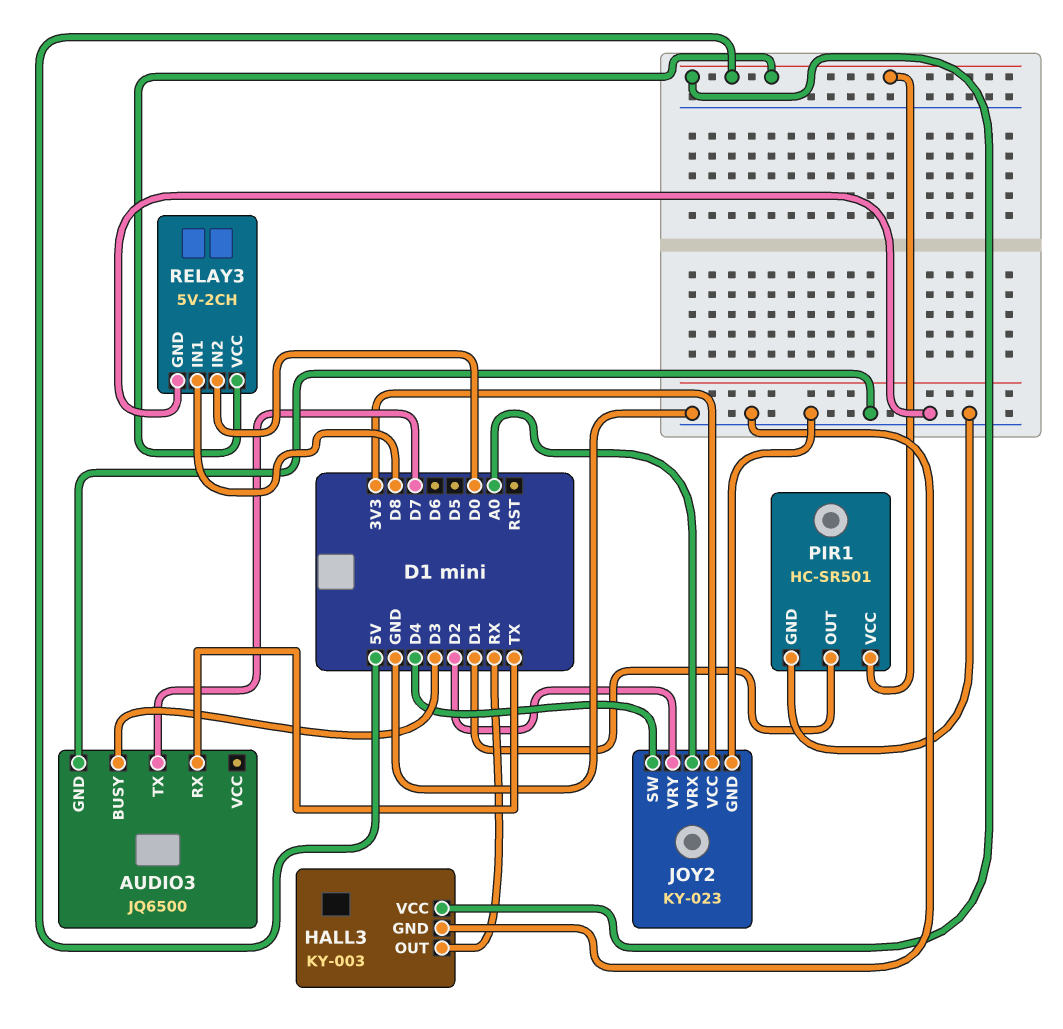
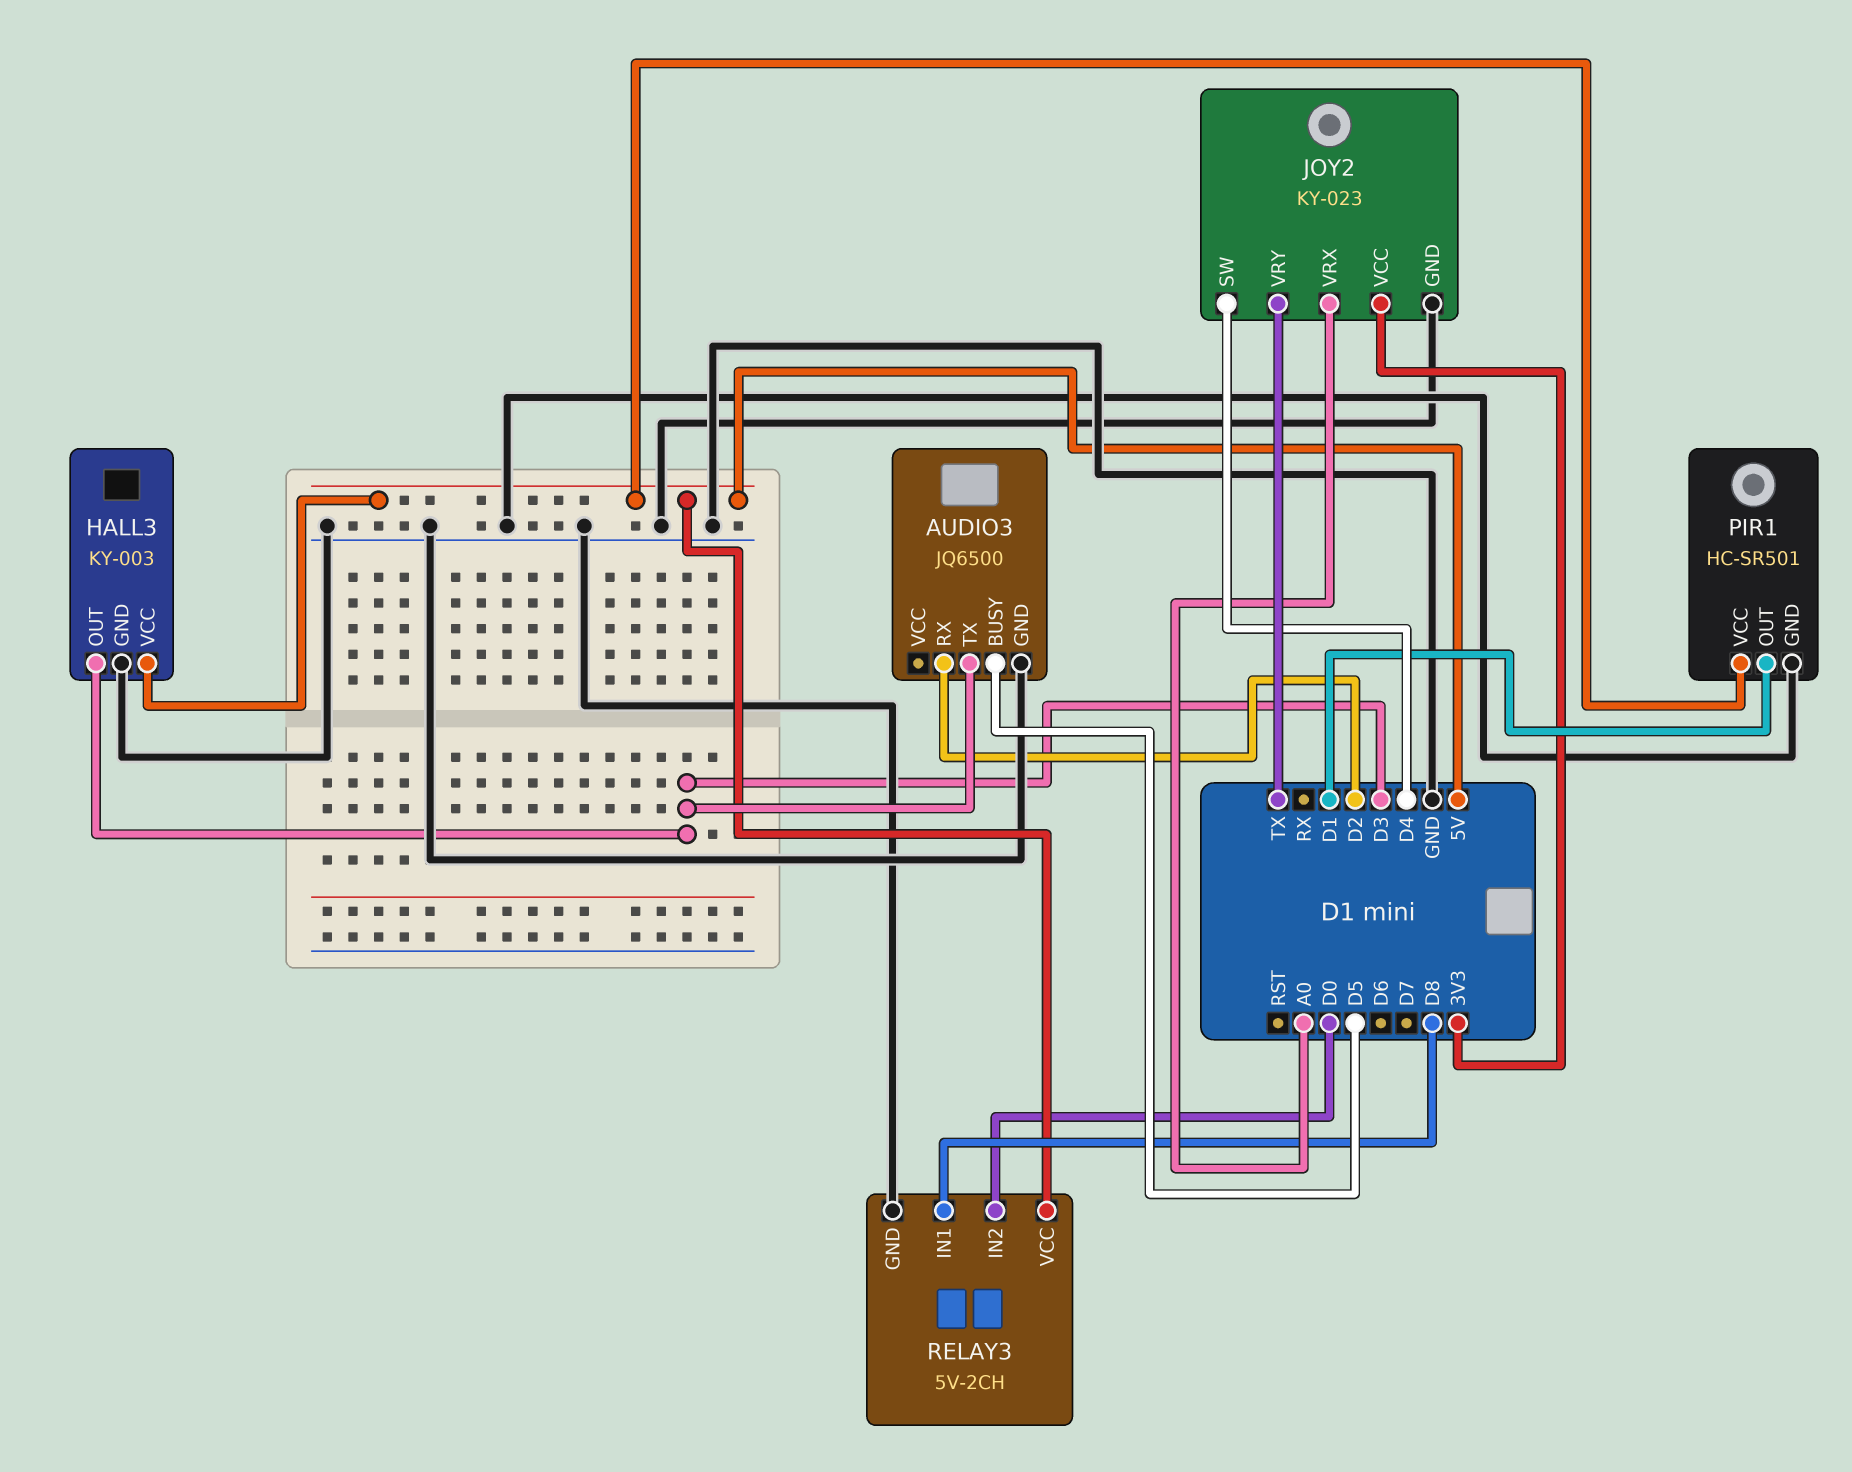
AUDIO3 pin BUSY: D3 -> D5
AUDIO3 pin RX: TX -> D2
AUDIO3 pin TX: D7 -> D3
HALL3 pin OUT: RX -> D3
JOY2 pin VRY: D2 -> TX

